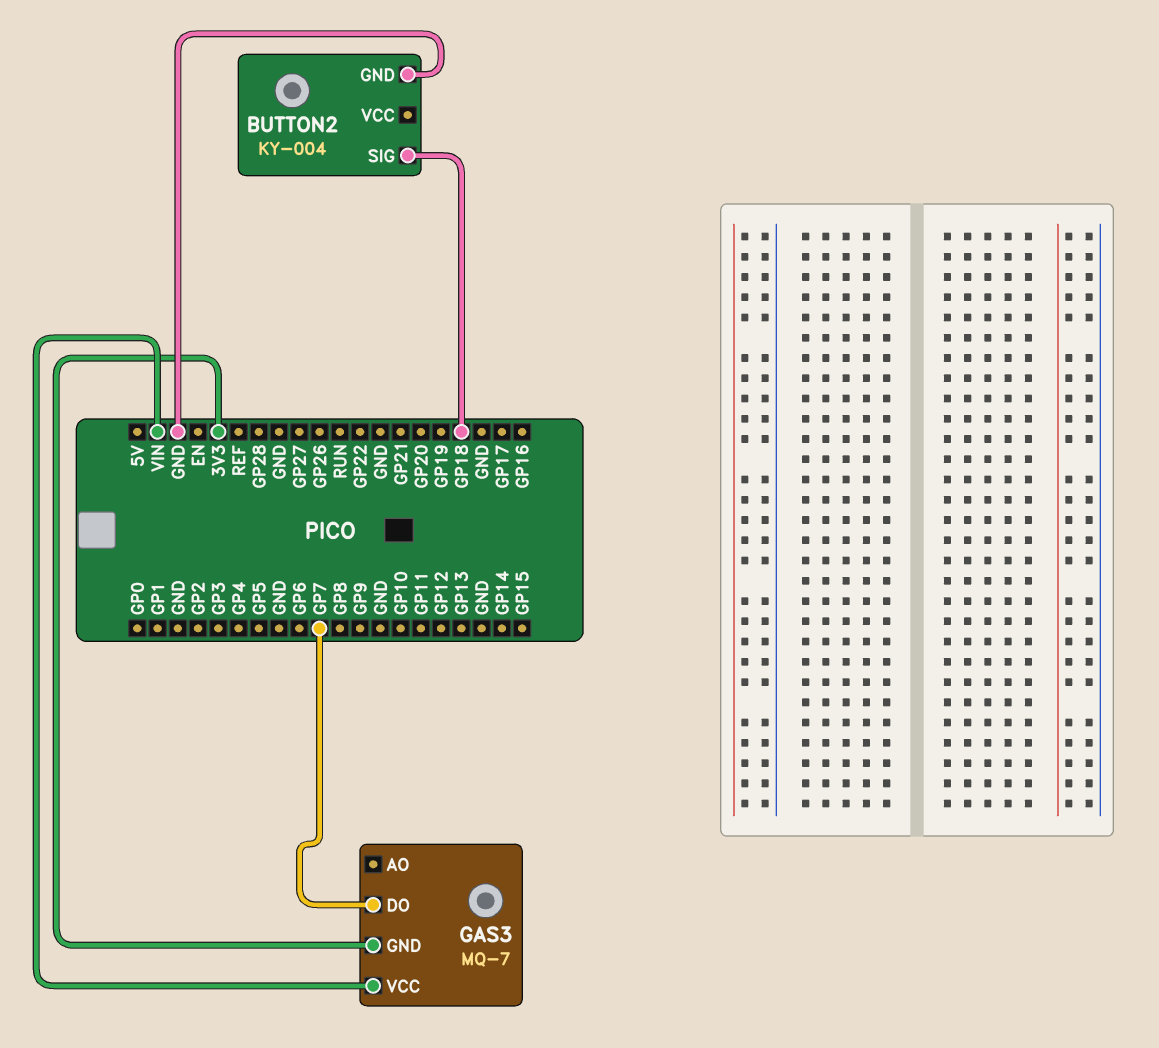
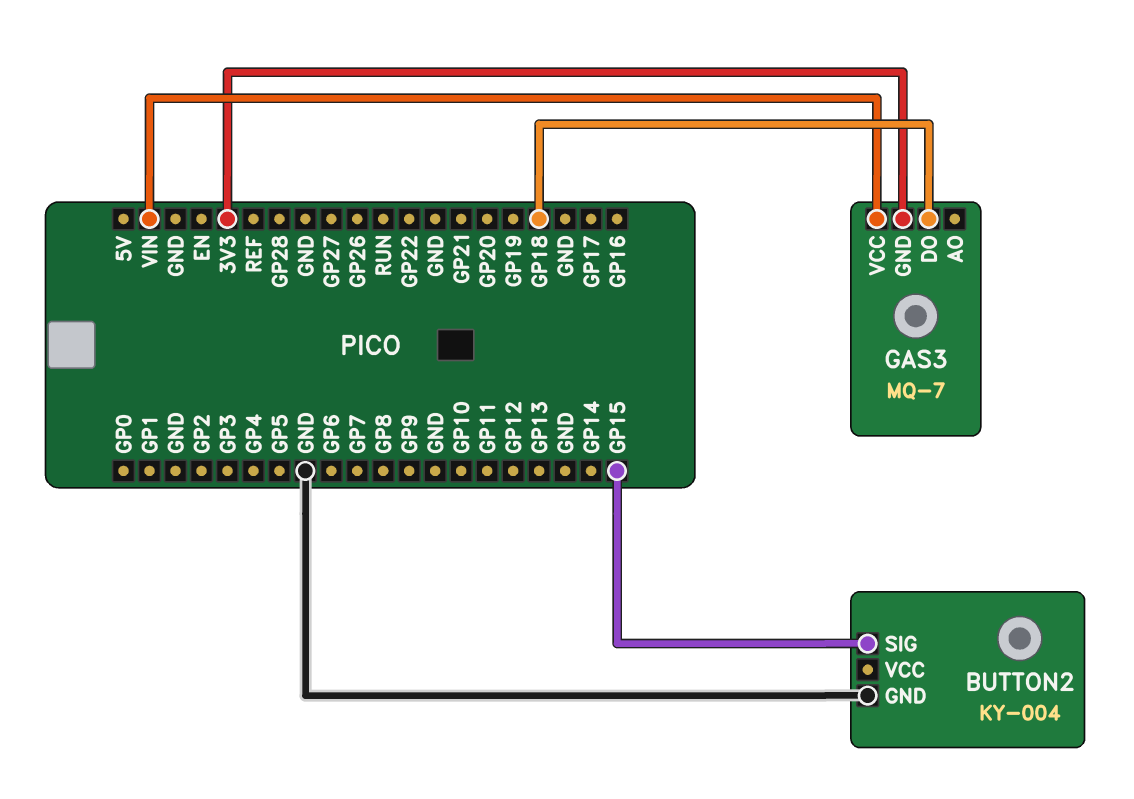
BUTTON2 pin SIG: GP18 -> GP15
GAS3 pin DO: GP7 -> GP18

